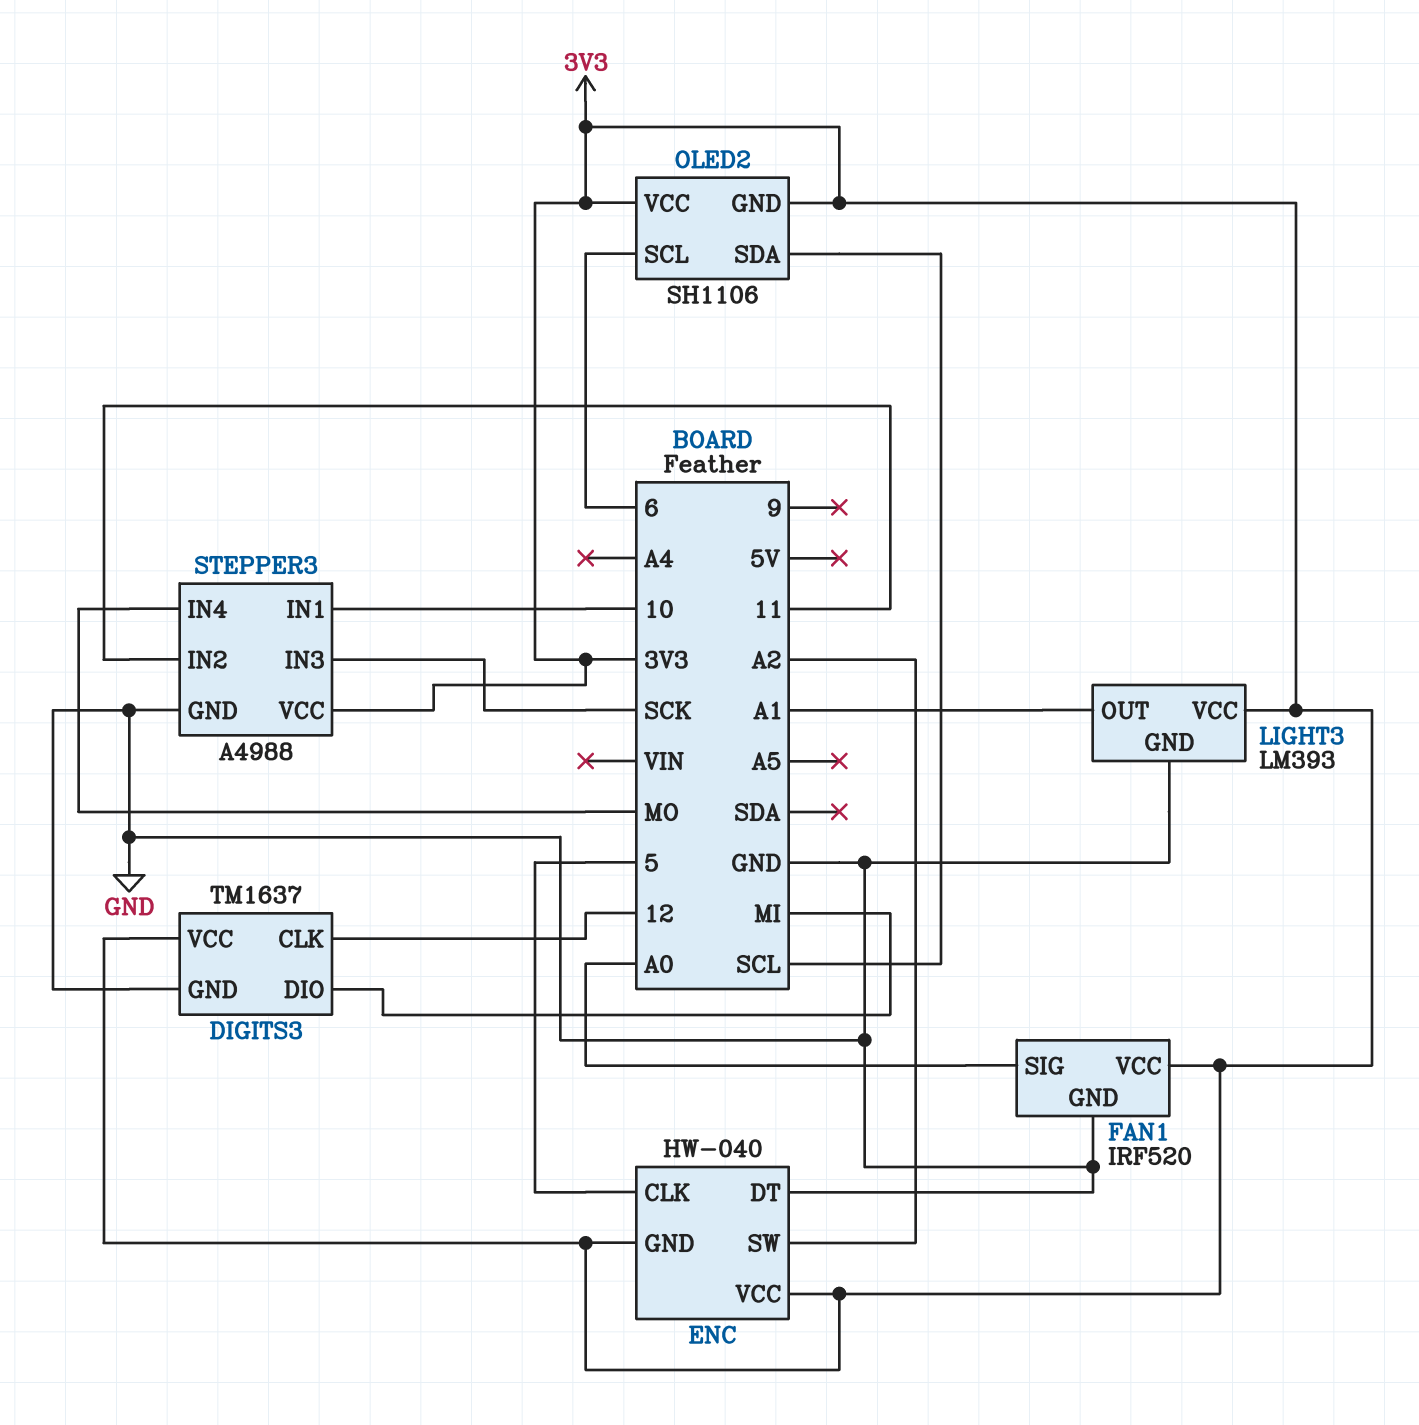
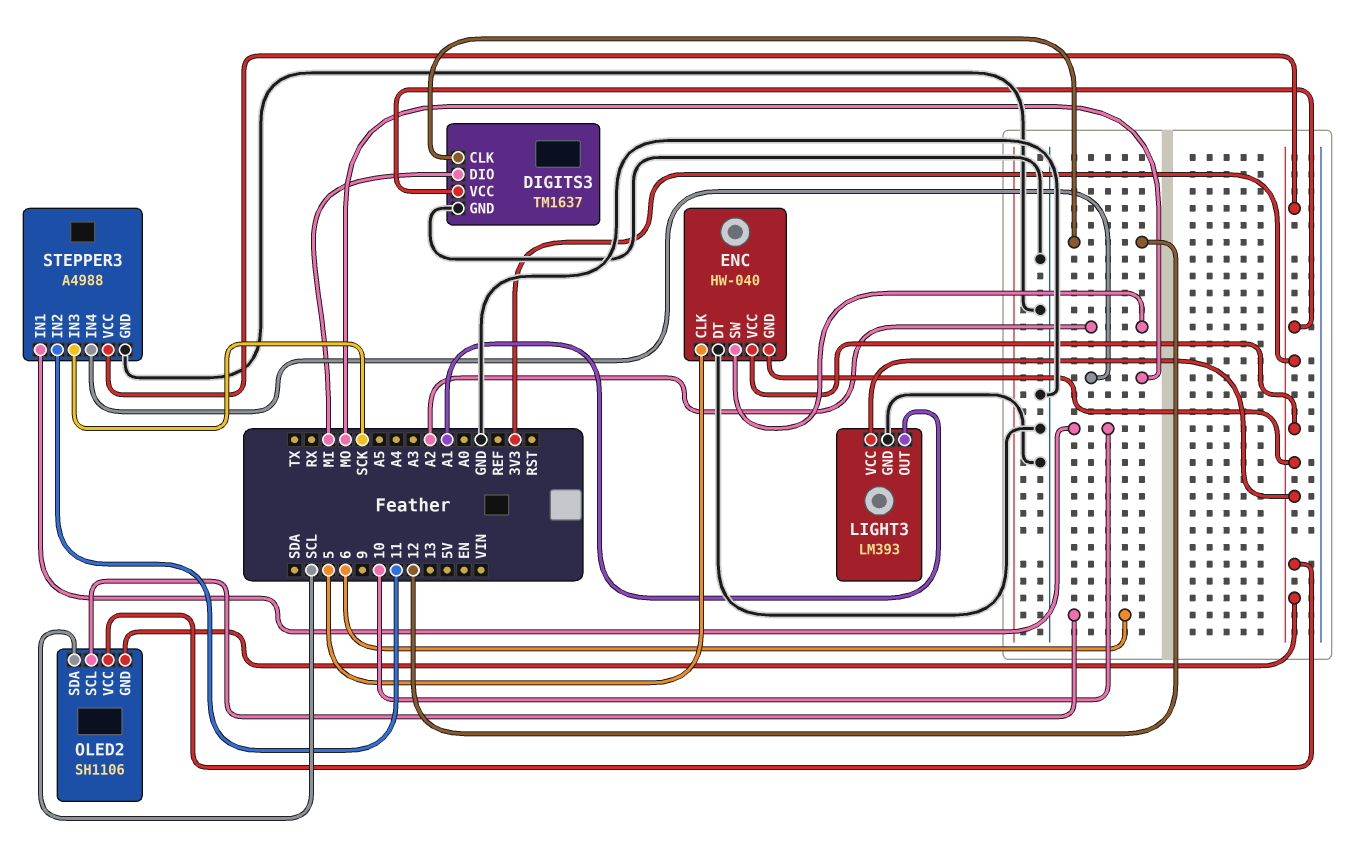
FAN1: IRF520 -> none
FAN1 pin GND: GND -> none
FAN1 pin SIG: A0 -> none
FAN1 pin VCC: 3V3 -> none

